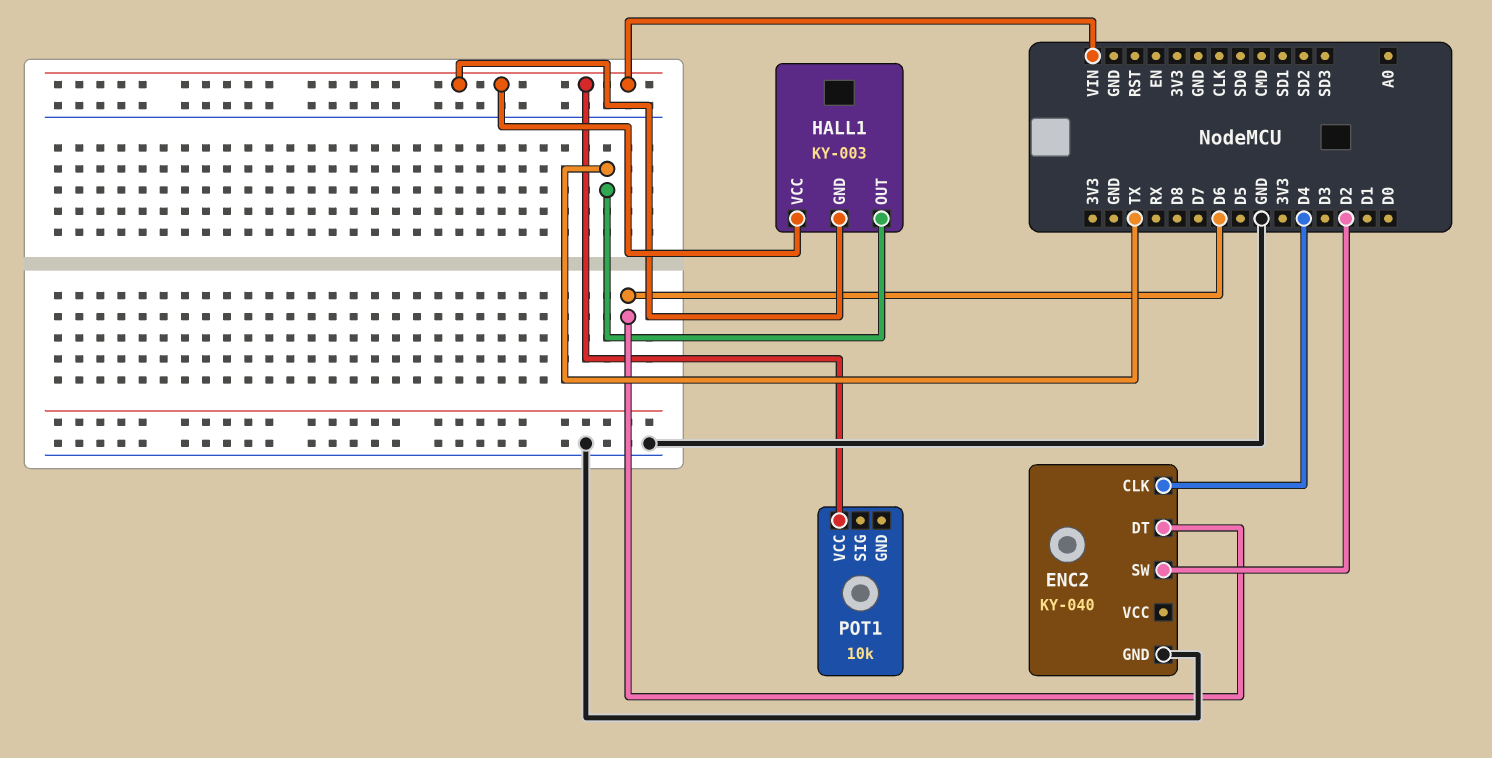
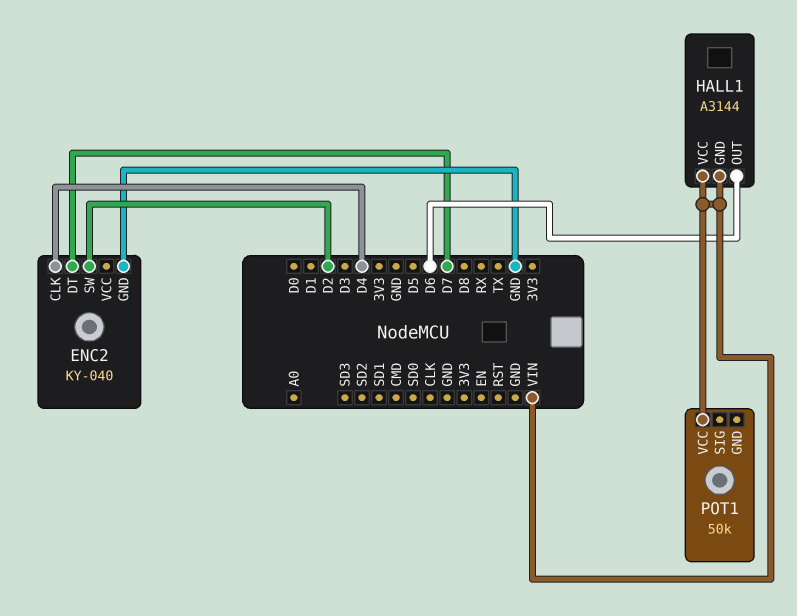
ENC2 pin DT: D6 -> D7
HALL1: KY-003 -> A3144
HALL1 pin OUT: TX -> D6
POT1: 10k -> 50k

